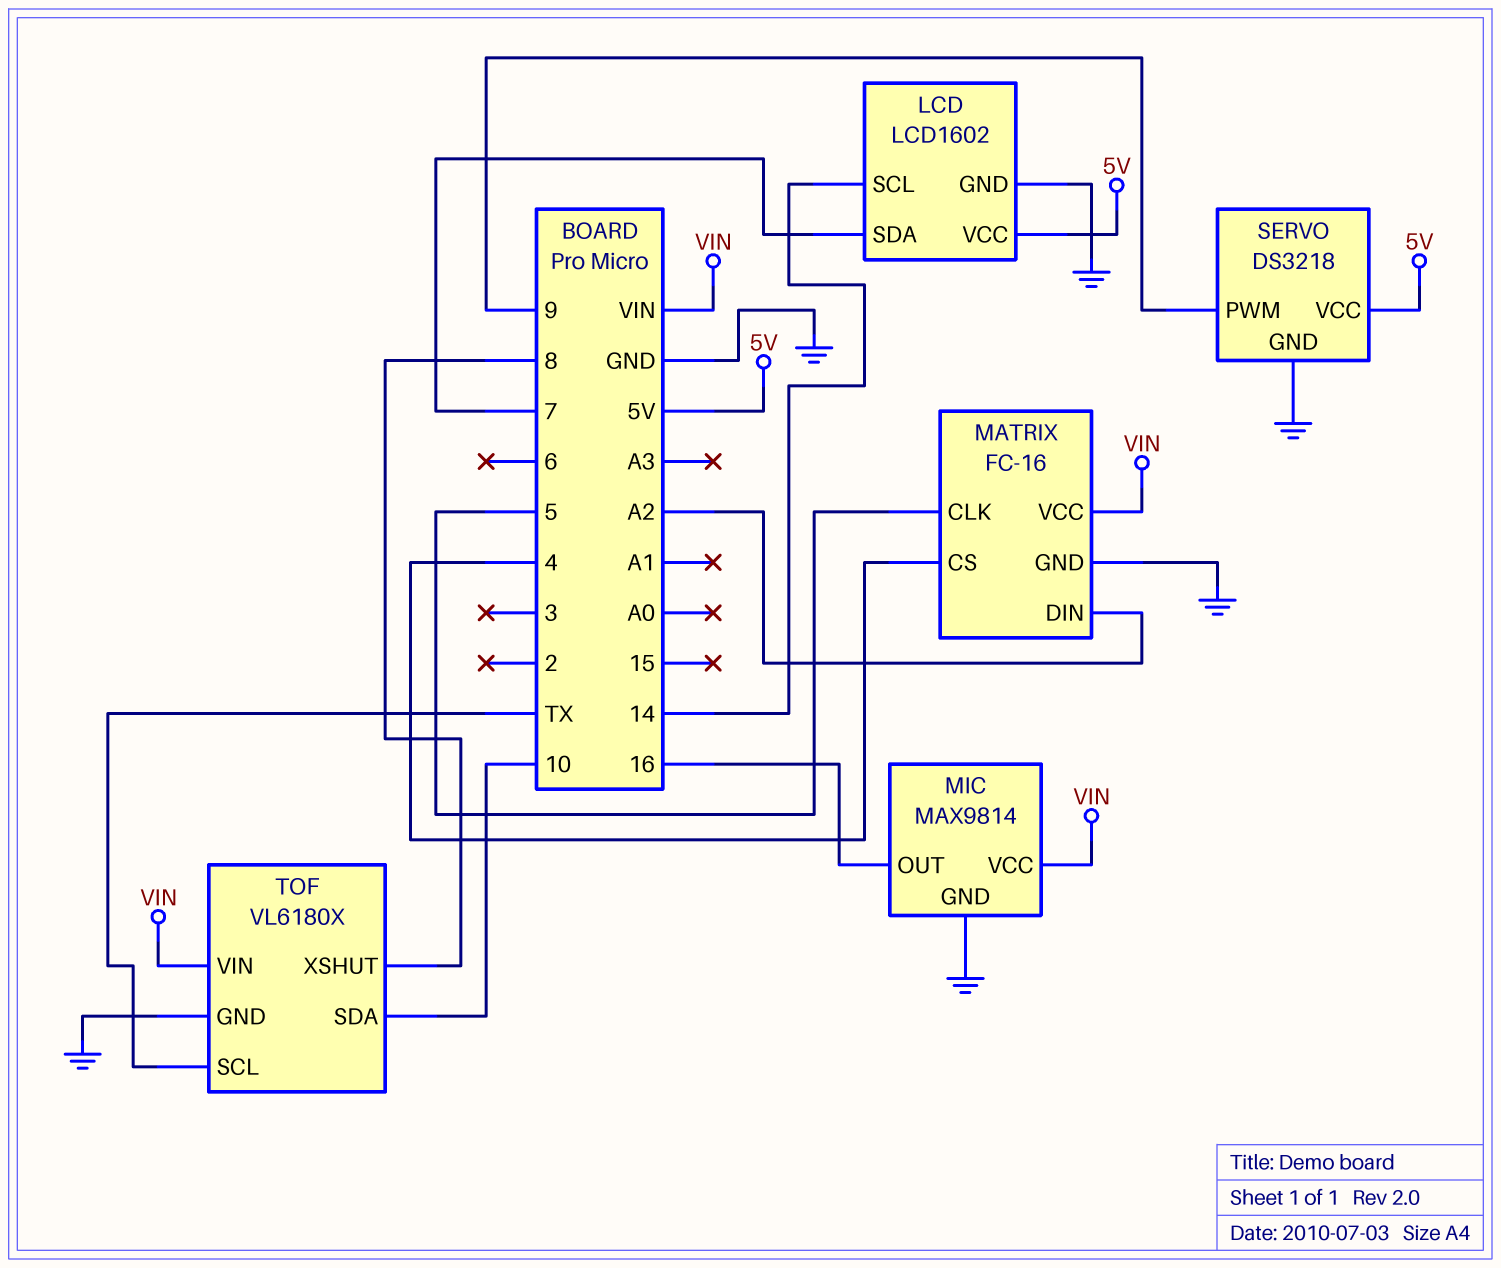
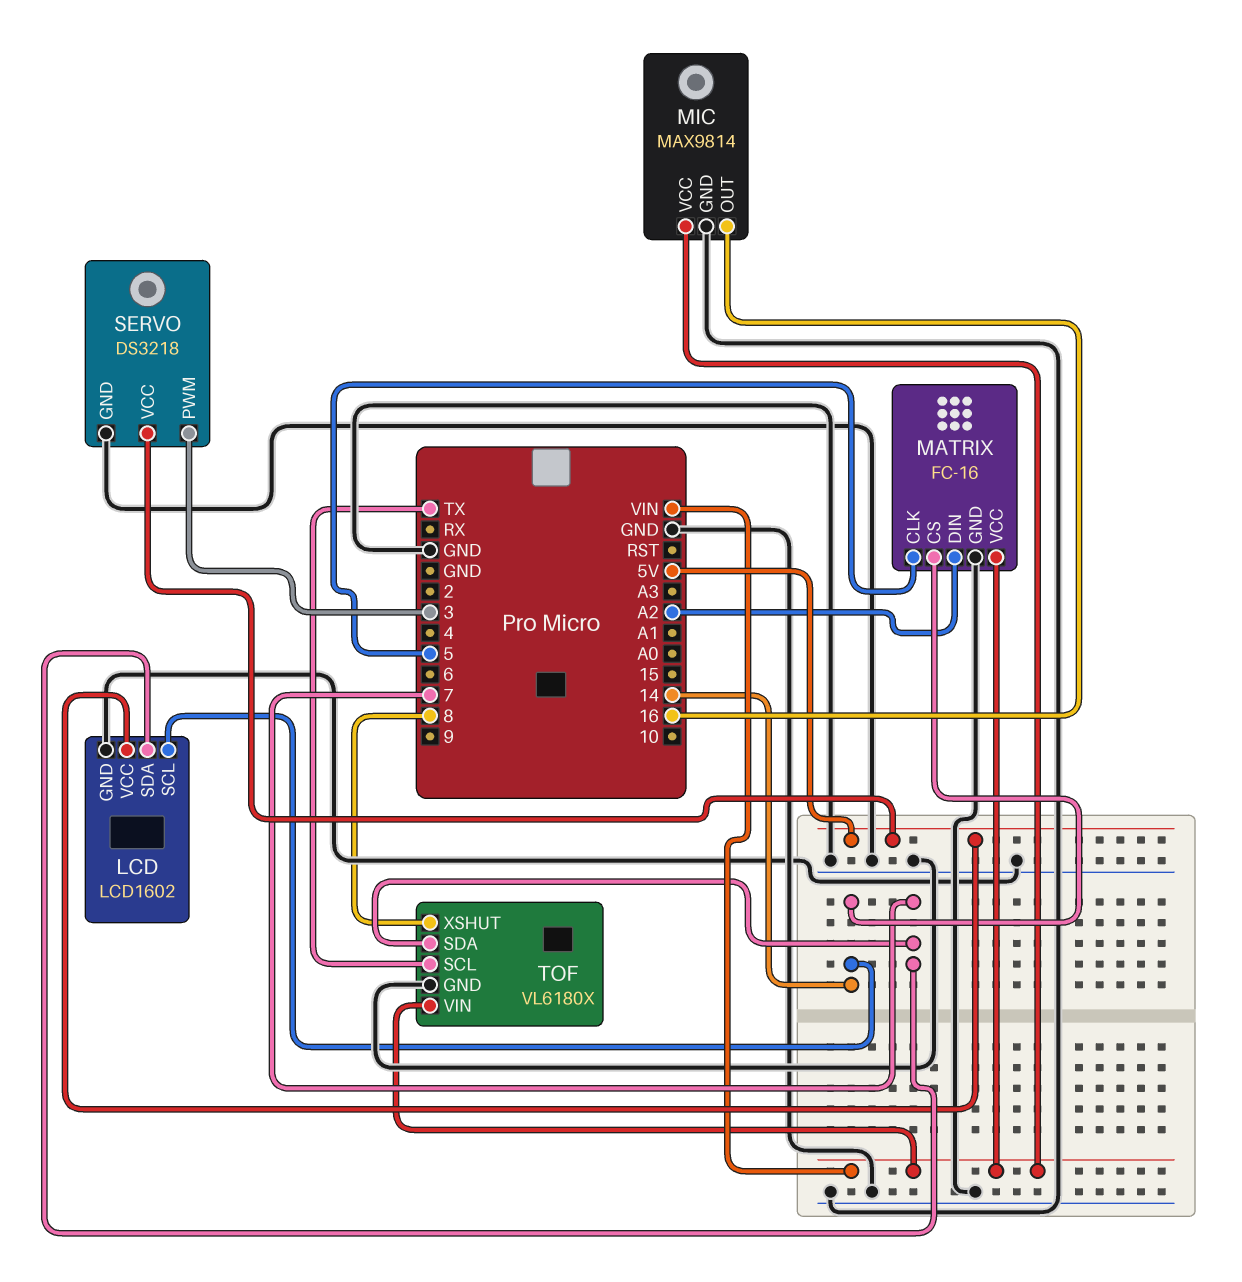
MATRIX pin CS: 4 -> 14
SERVO pin PWM: 9 -> 3
TOF pin SDA: 10 -> 7

